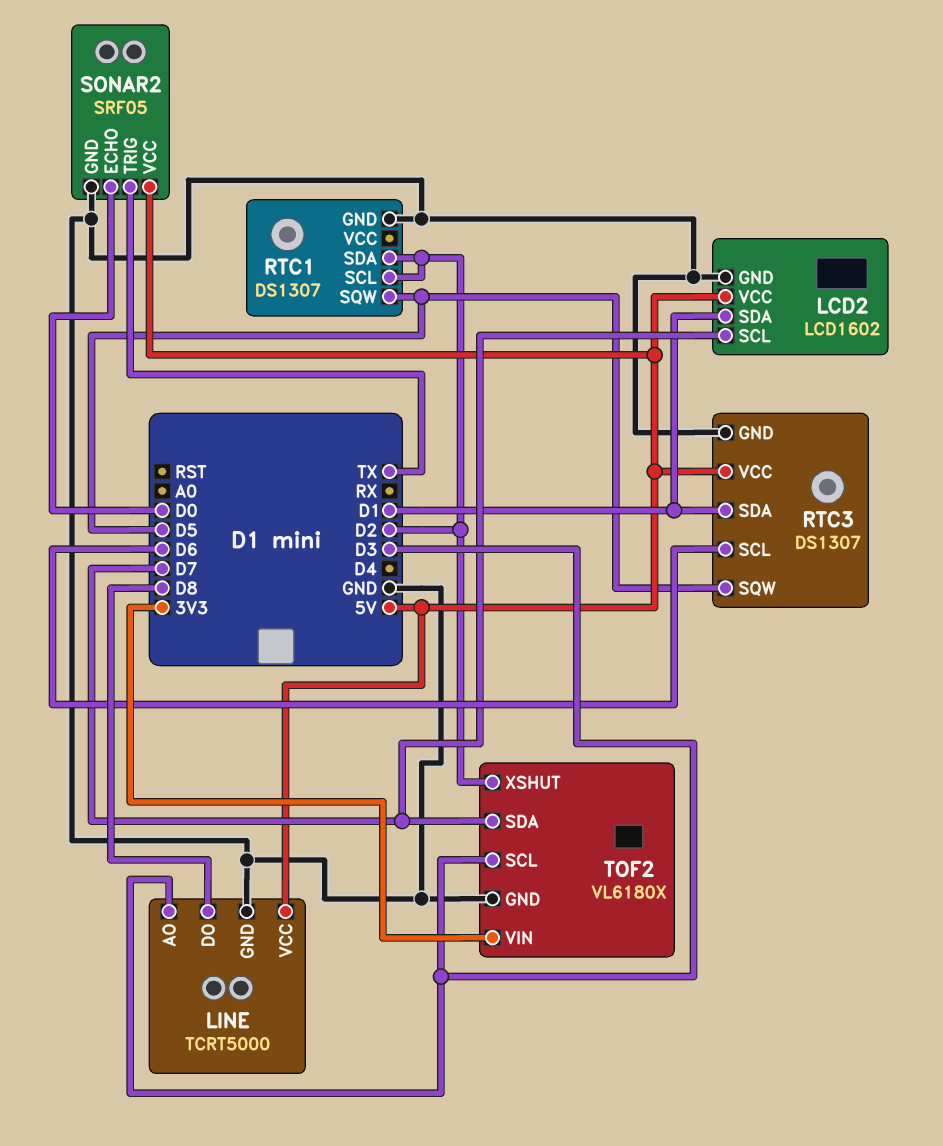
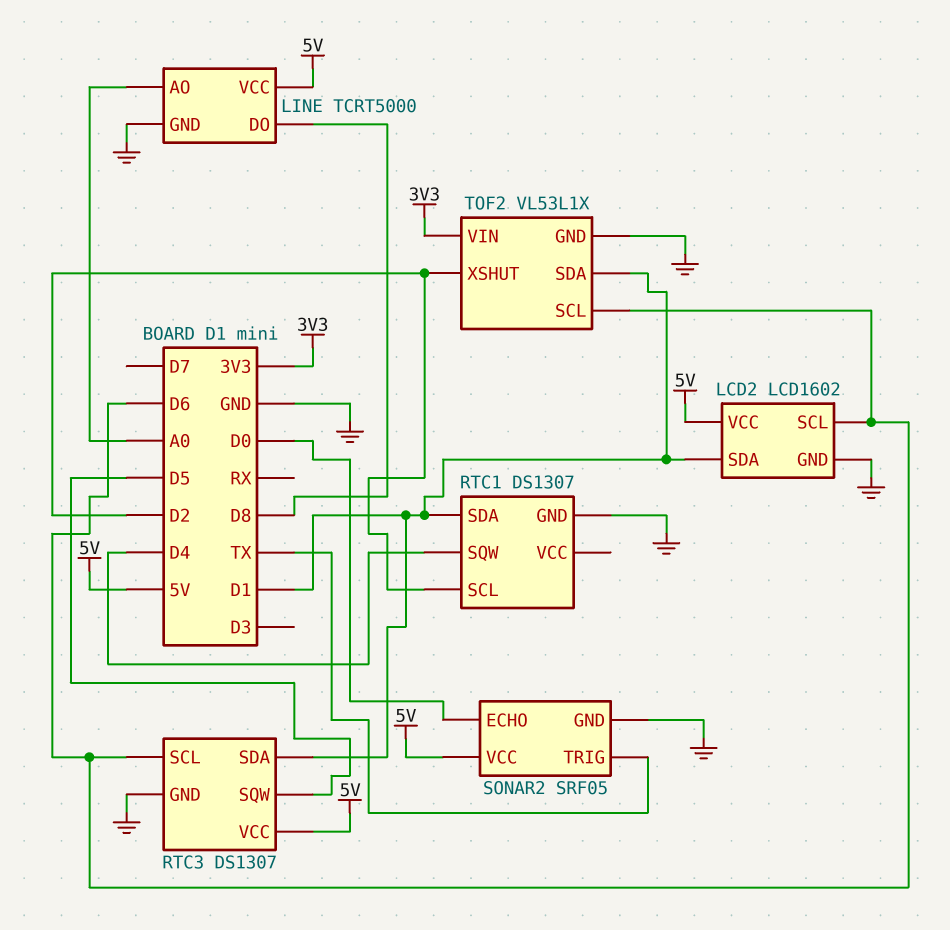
LCD2 pin SCL: D7 -> D6
LINE pin AO: D3 -> A0
RTC1 pin SDA: D2 -> D1
RTC1 pin SQW: D5 -> D4
TOF2: VL6180X -> VL53L1X
TOF2 pin SCL: D3 -> D6
TOF2 pin SDA: D7 -> D1

